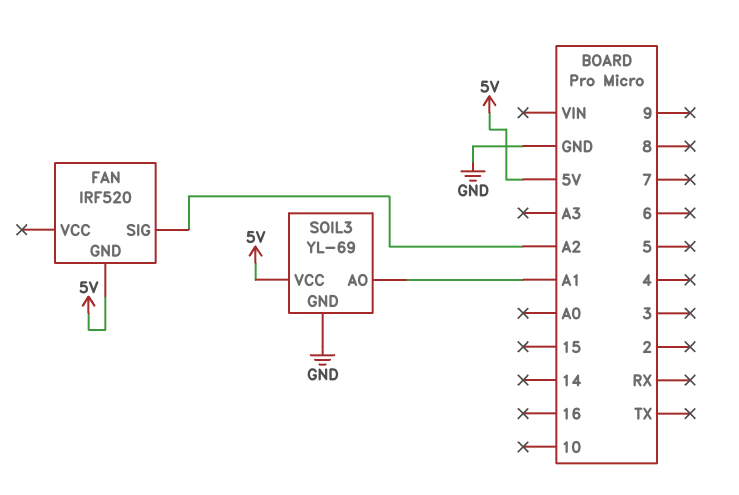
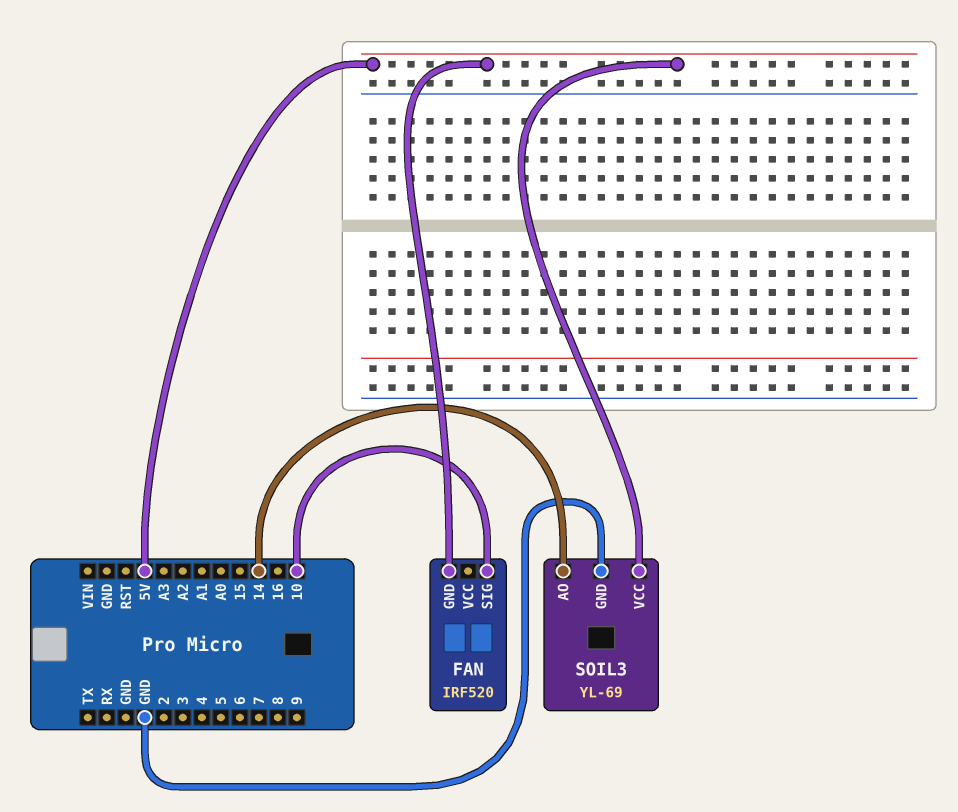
FAN pin SIG: A2 -> 10
SOIL3 pin AO: A1 -> 14

